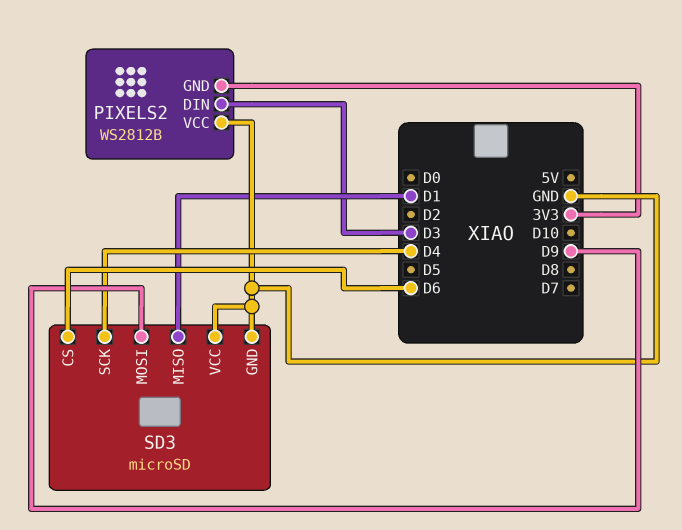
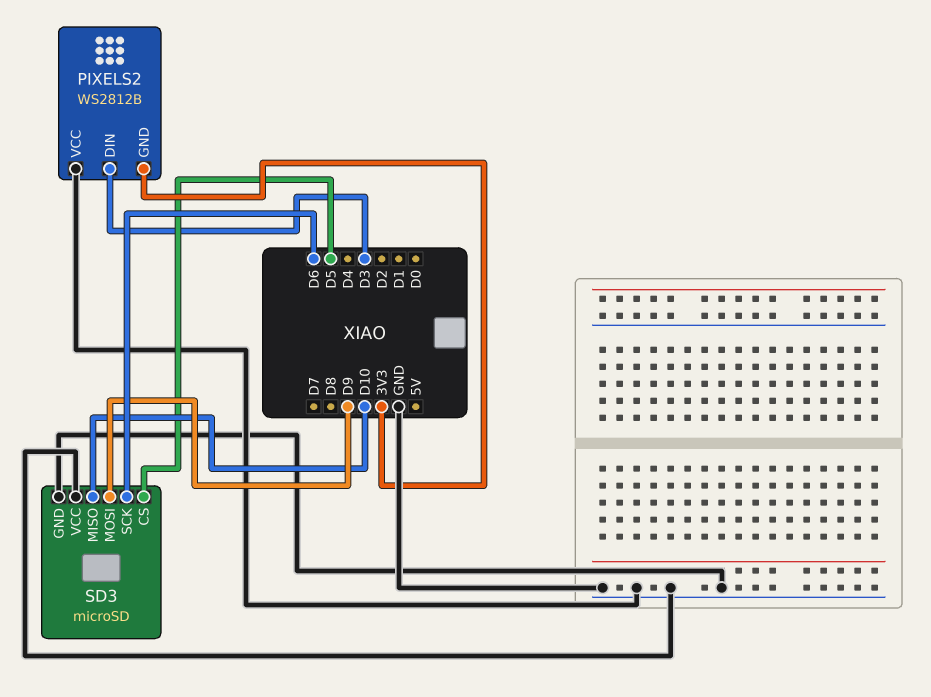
SD3 pin CS: D6 -> D5
SD3 pin MISO: D1 -> D10
SD3 pin SCK: D4 -> D6

